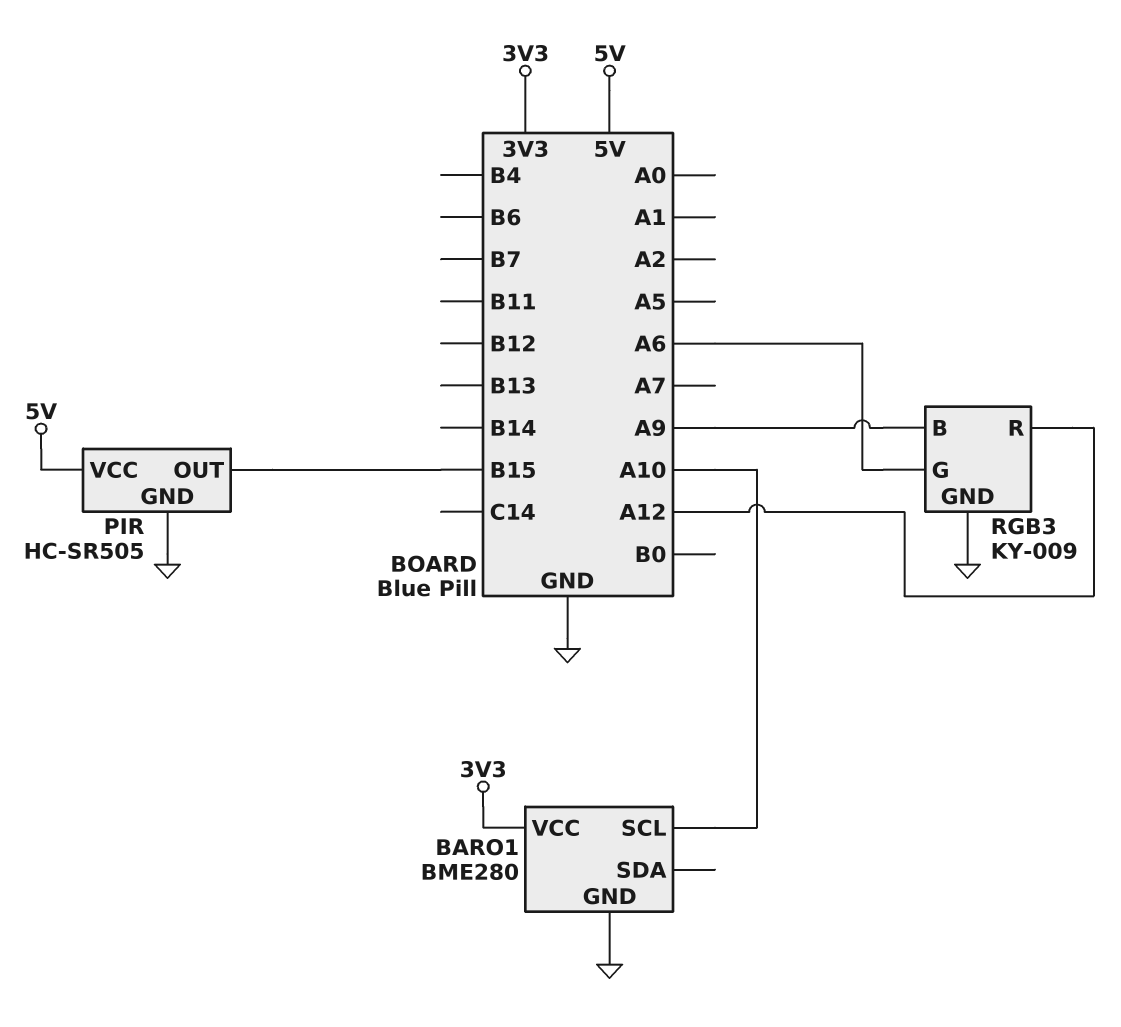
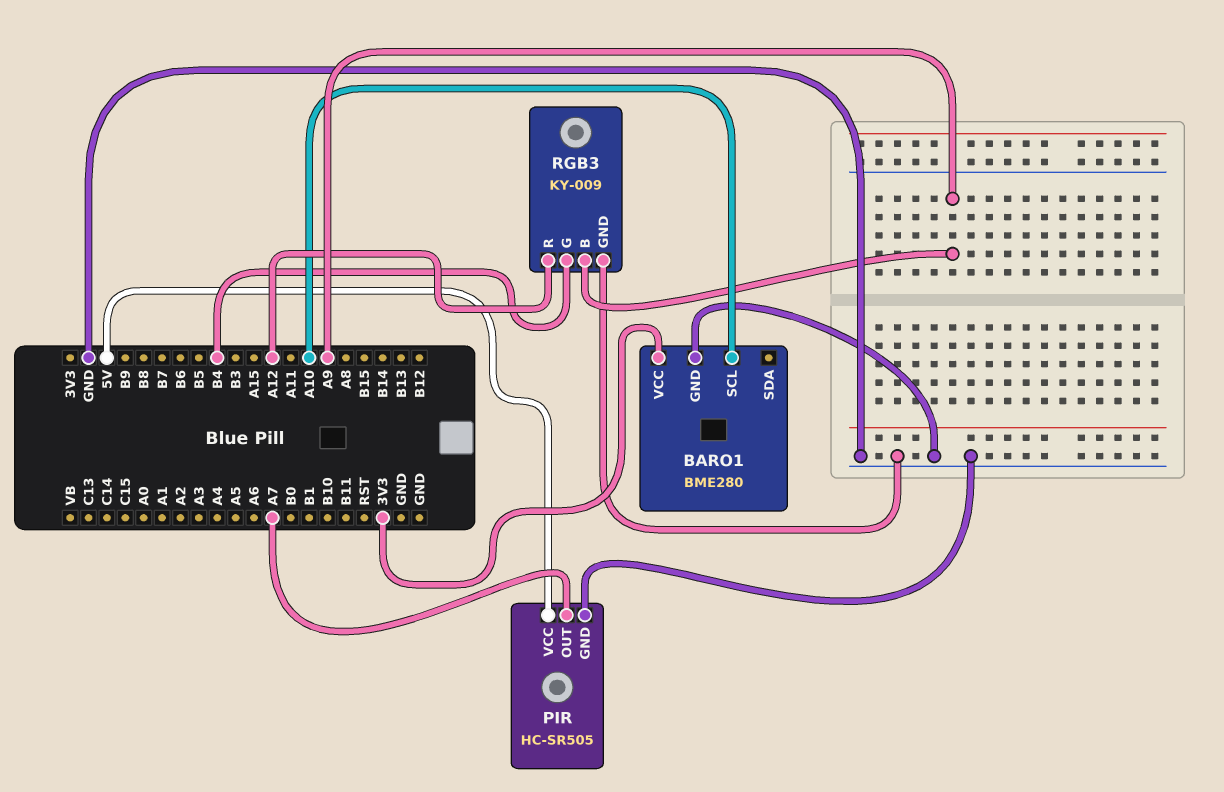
PIR pin OUT: B15 -> A7
RGB3 pin G: A6 -> B4

